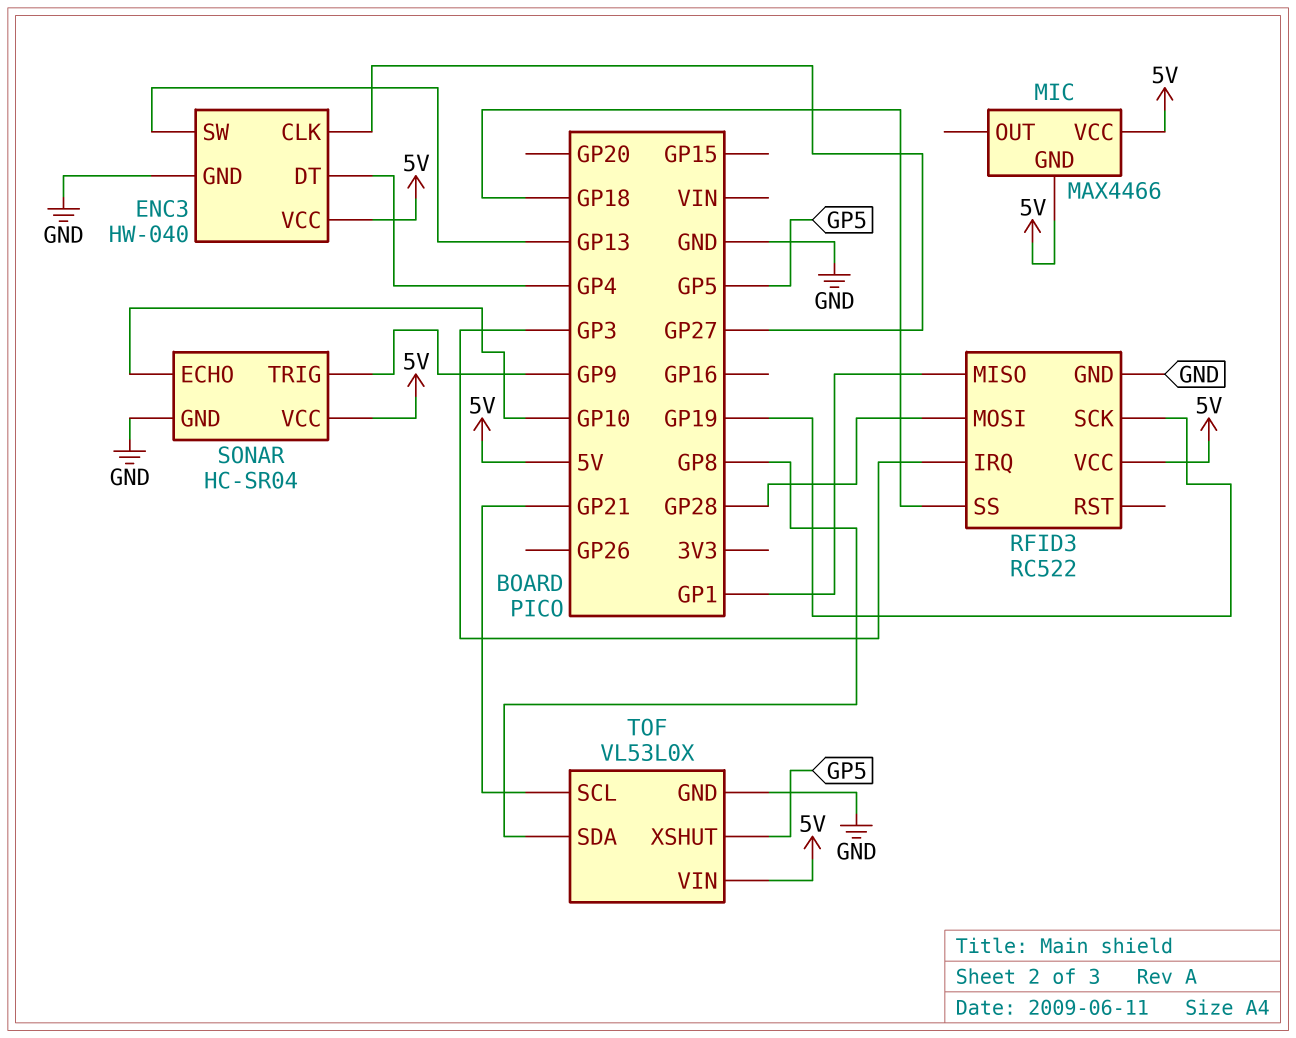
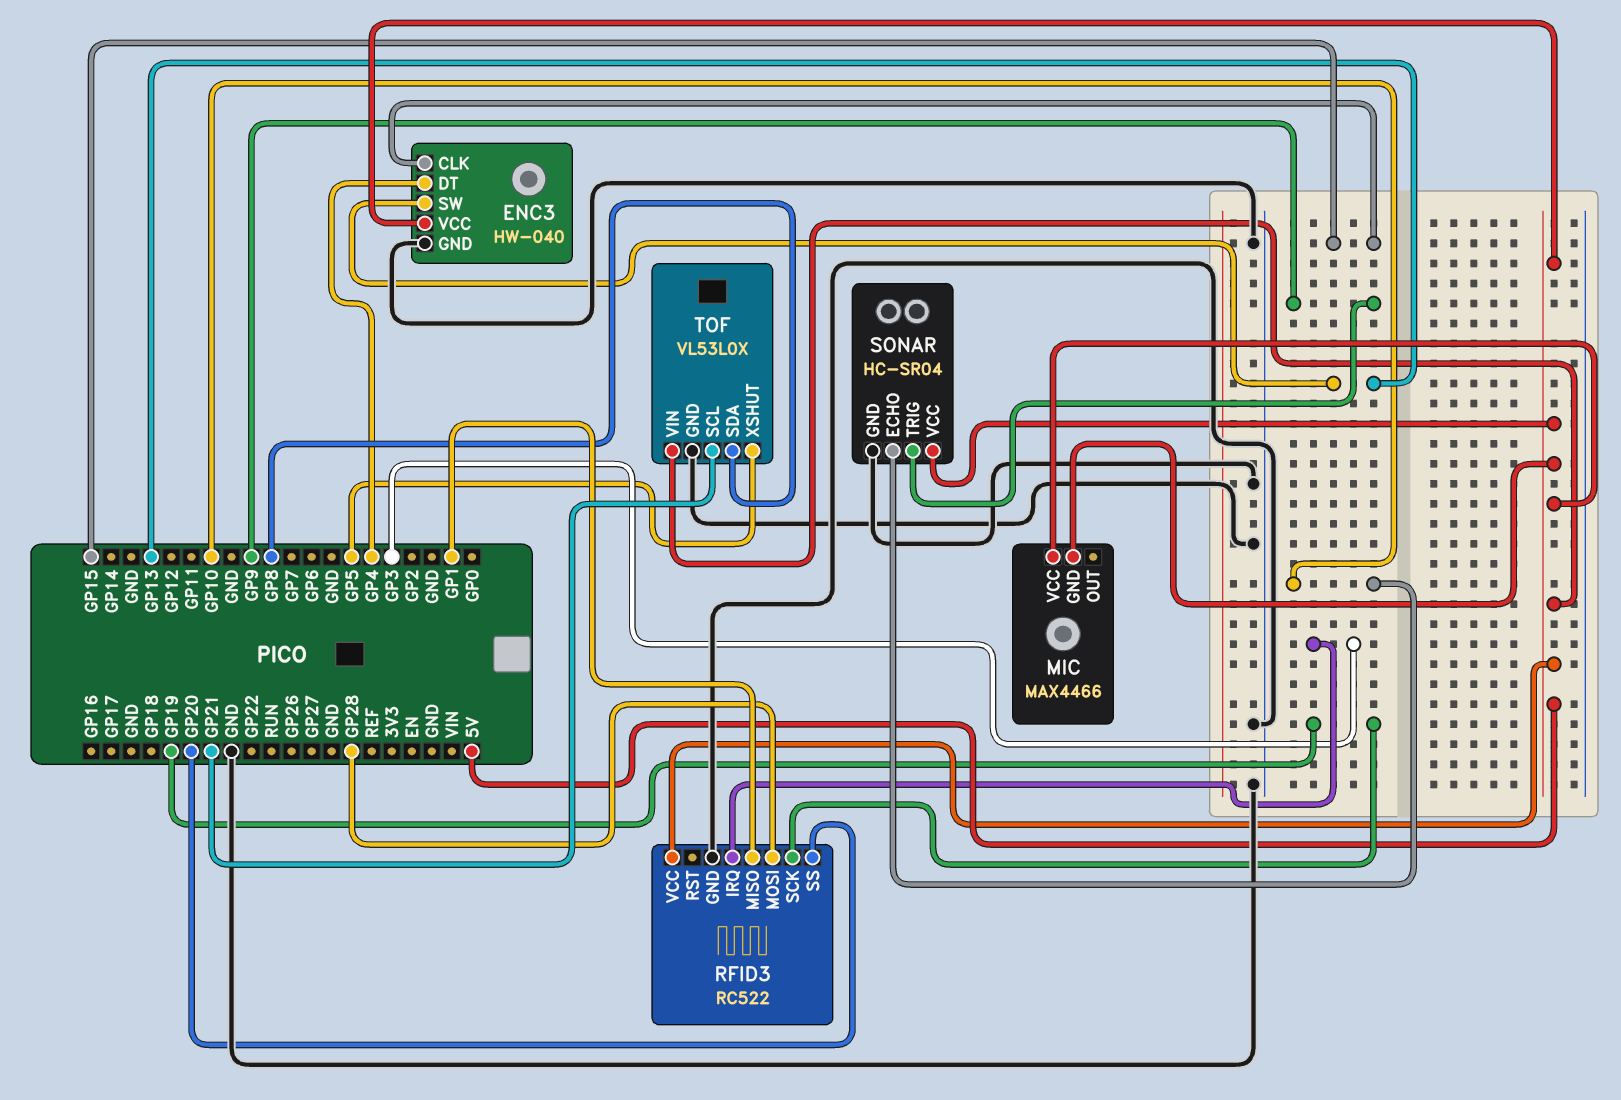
ENC3 pin CLK: GP27 -> GP15
RFID3 pin SS: GP18 -> GP20

